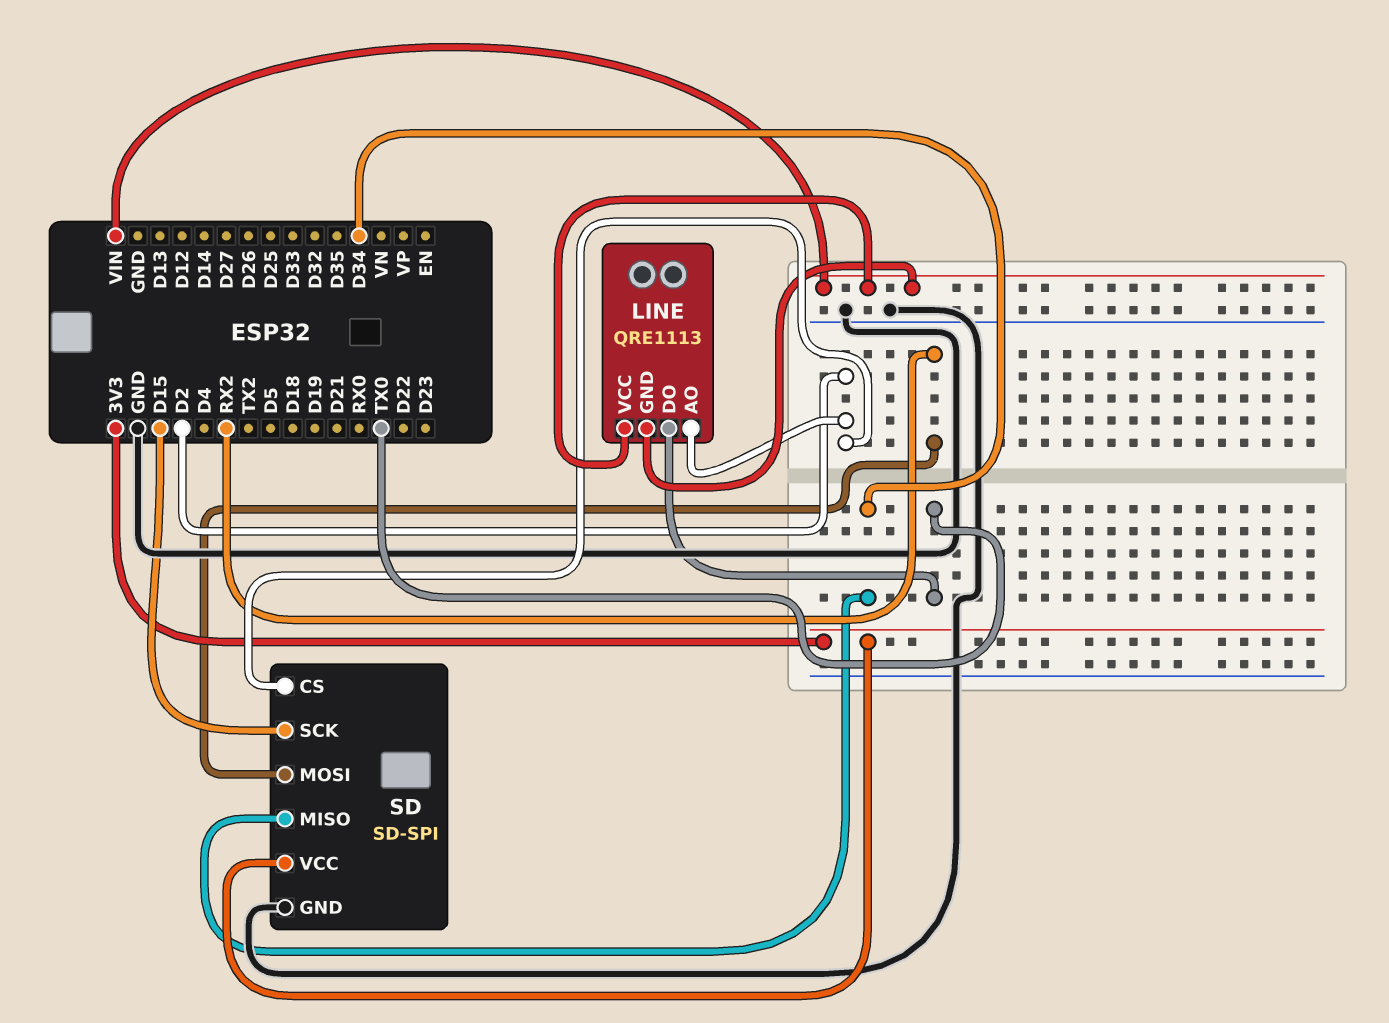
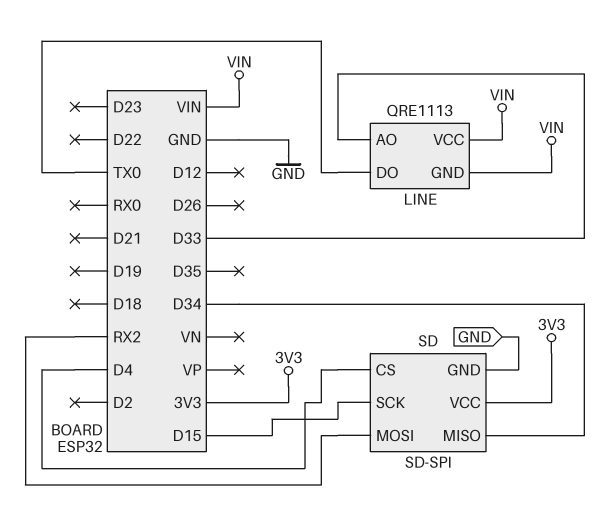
LINE pin AO: D2 -> D33
SD pin CS: D2 -> D4

